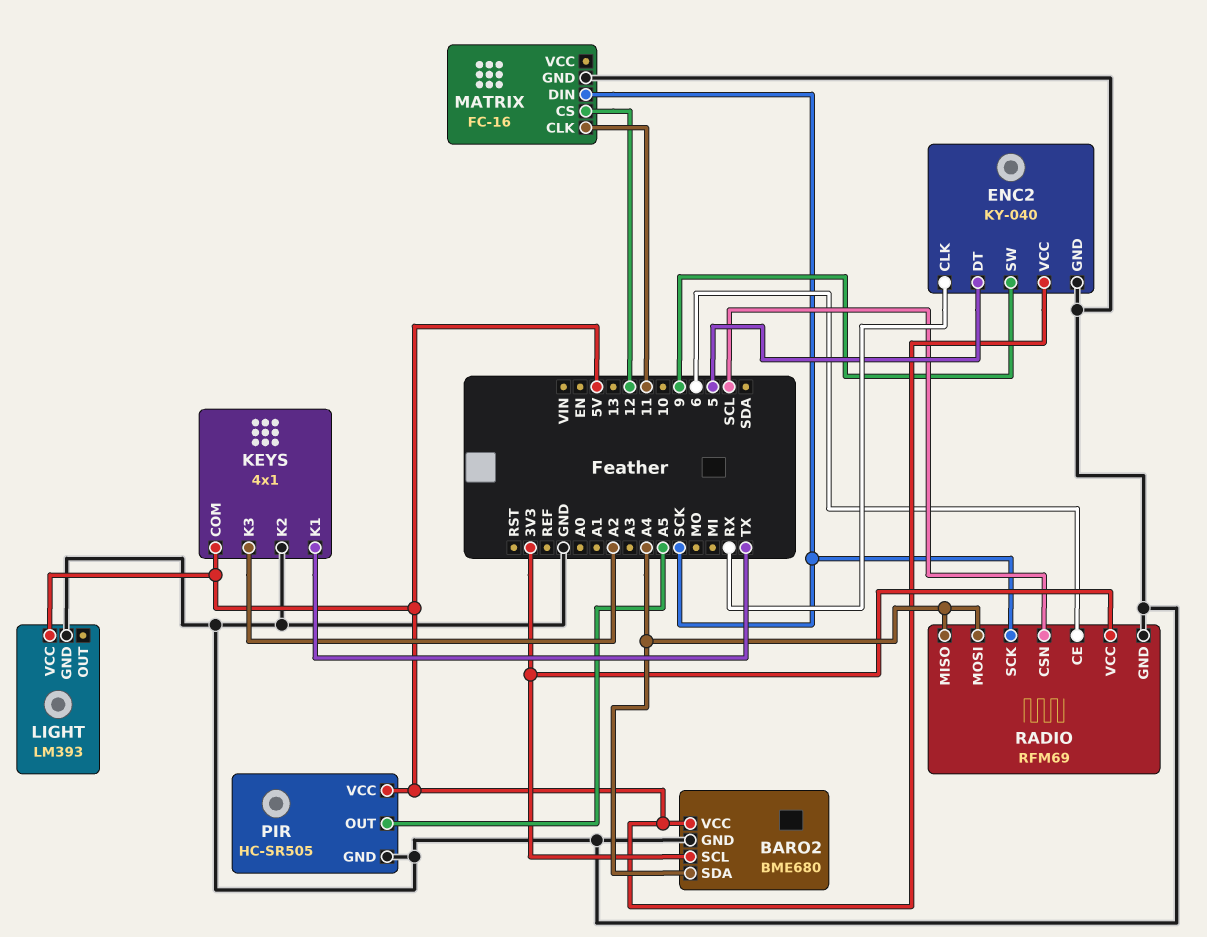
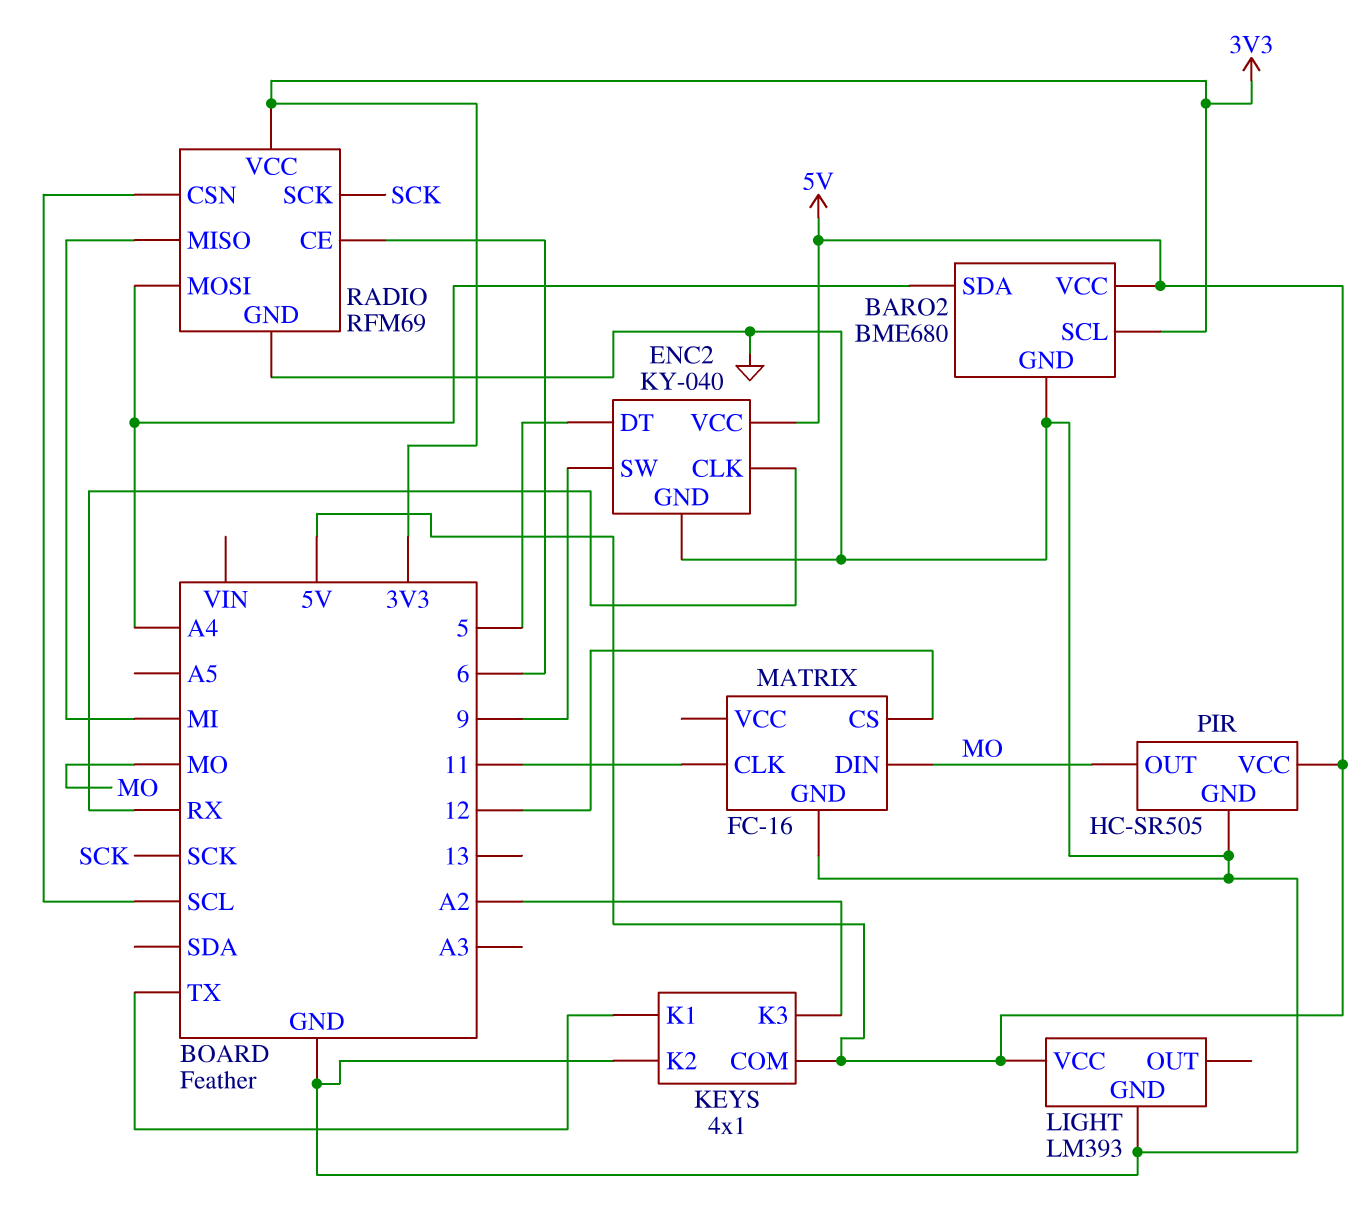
MATRIX pin DIN: SCK -> MO
PIR pin OUT: A5 -> MO
RADIO pin MISO: A4 -> MI

